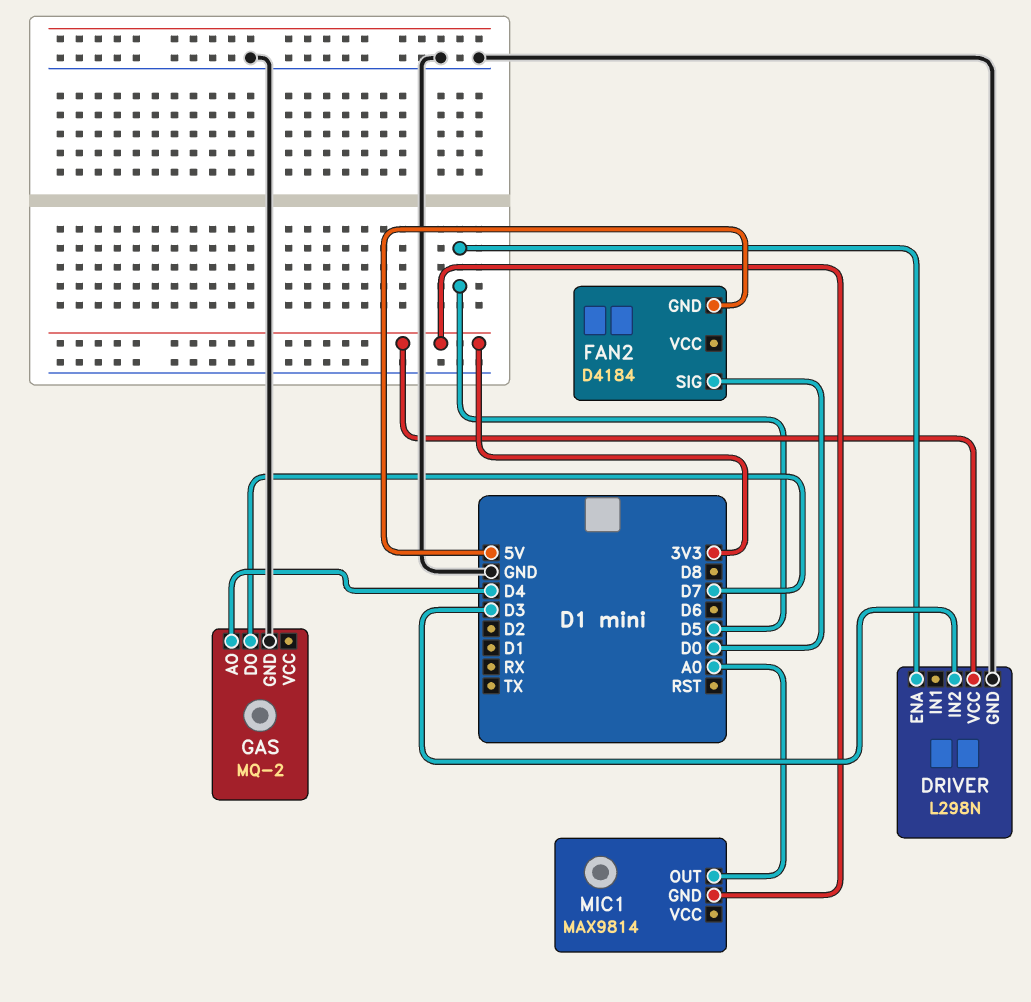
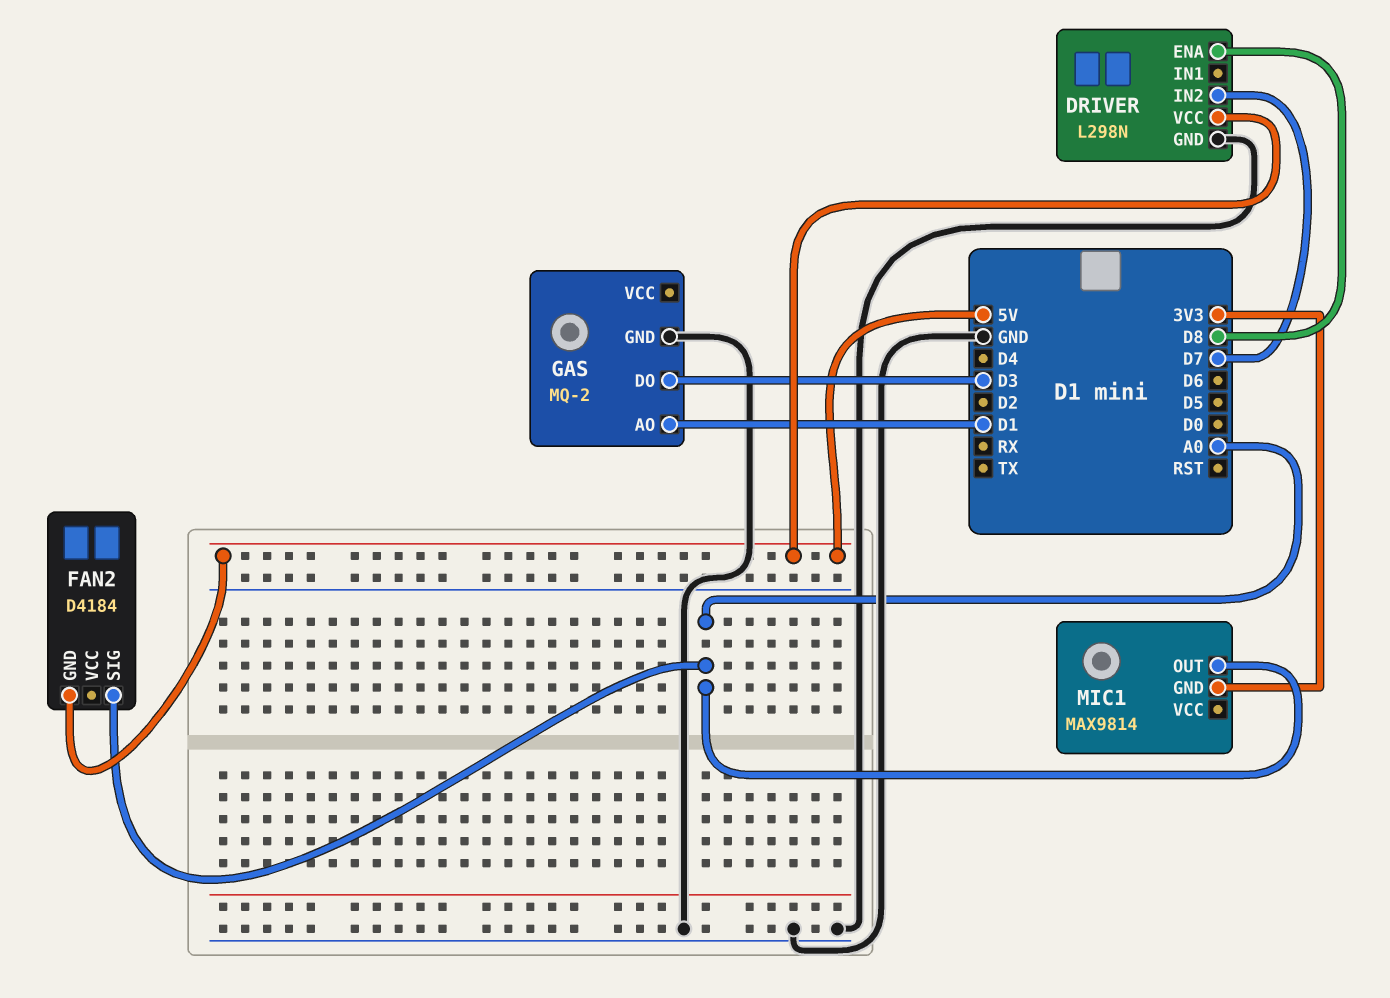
DRIVER pin ENA: D5 -> D8
DRIVER pin IN2: D3 -> D7
DRIVER pin VCC: 3V3 -> 5V
FAN2 pin SIG: D0 -> A0
GAS pin AO: D4 -> D1
GAS pin DO: D7 -> D3

